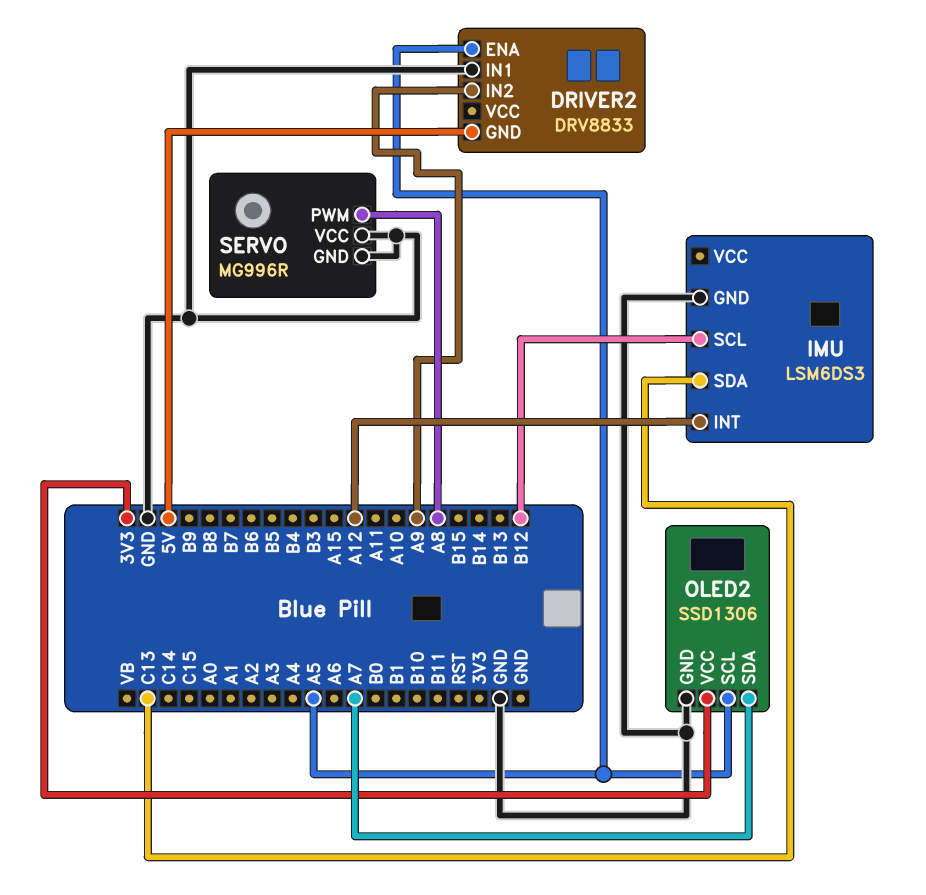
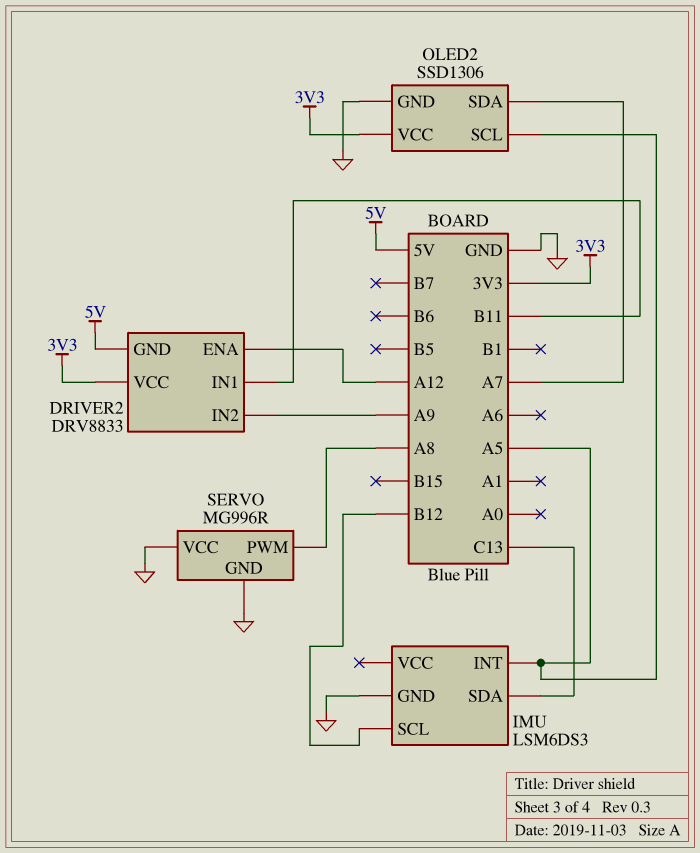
DRIVER2 pin ENA: A5 -> A12
DRIVER2 pin IN1: GND -> B11
DRIVER2 pin VCC: none -> 3V3
IMU pin INT: A12 -> A5

